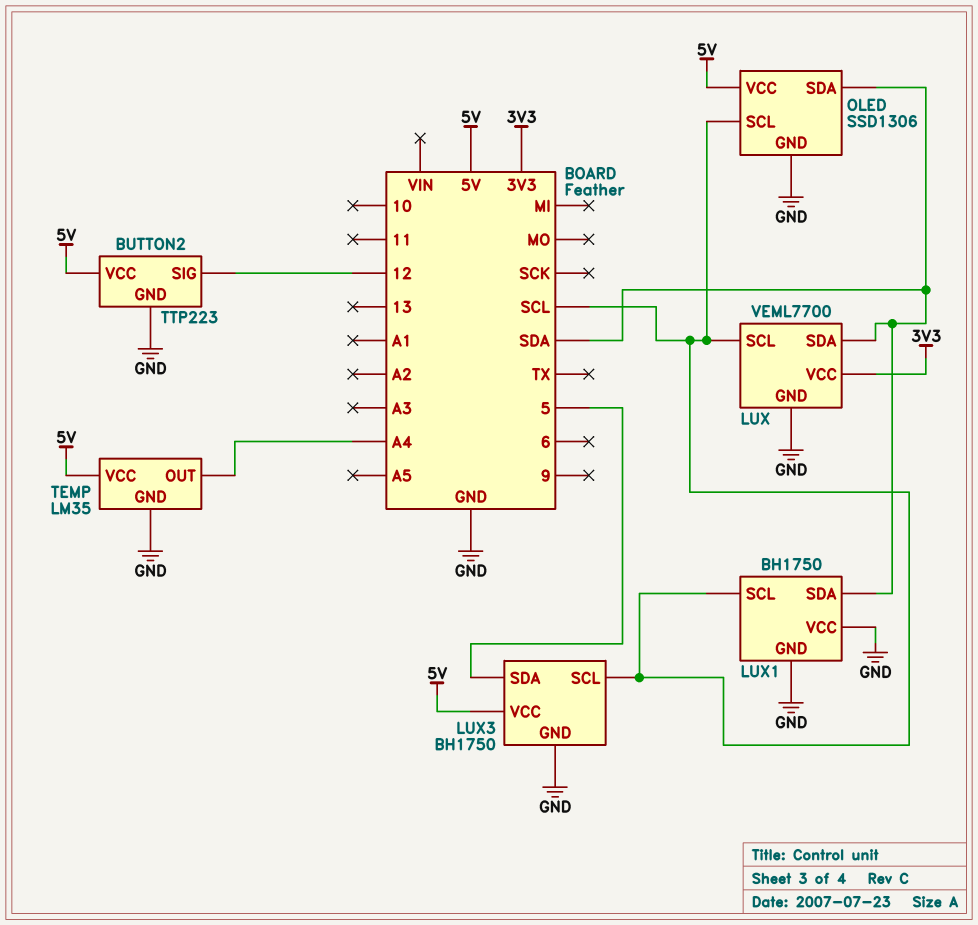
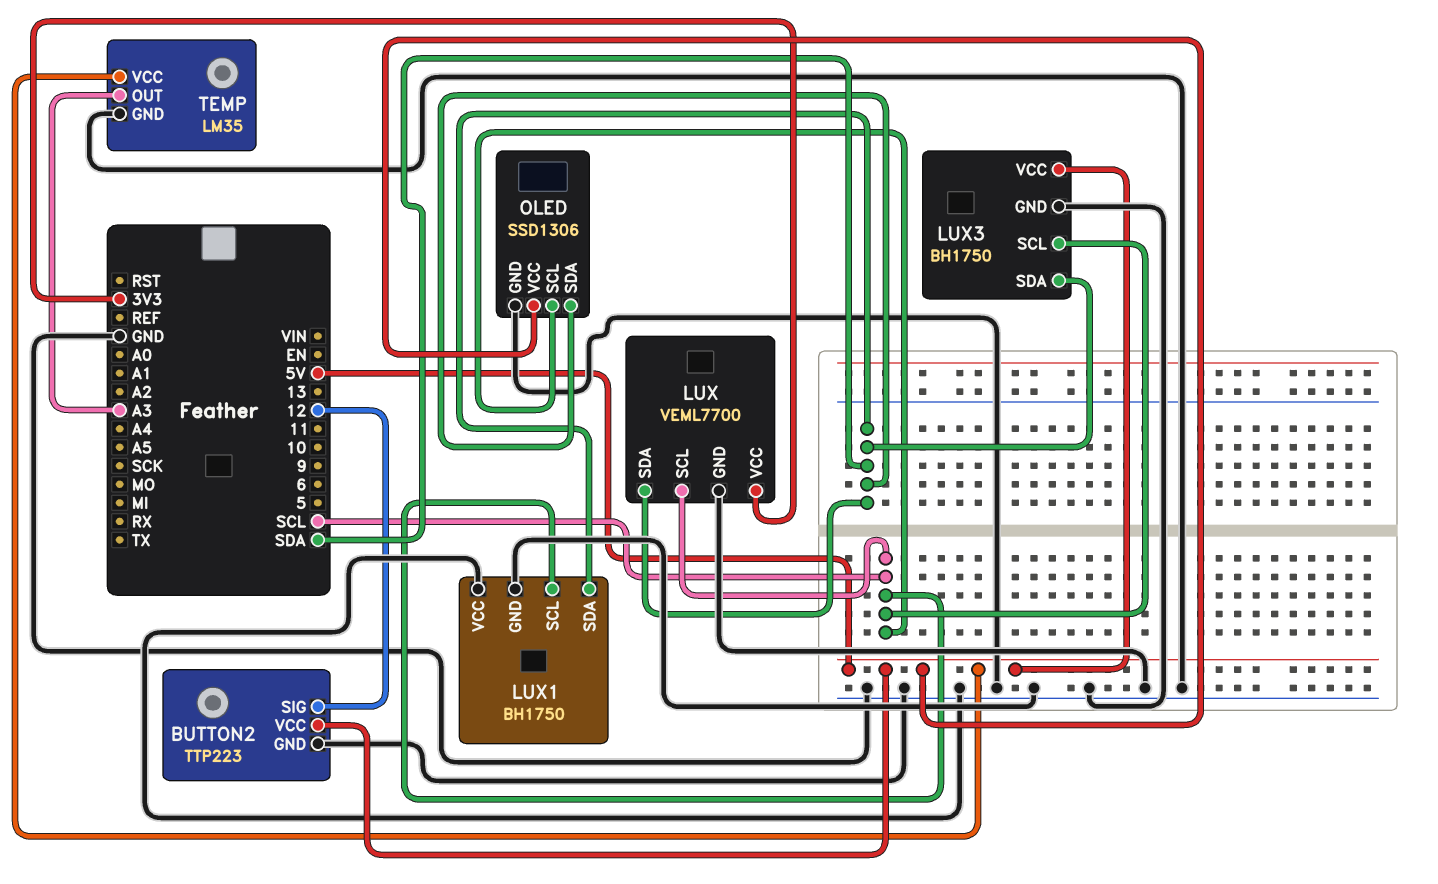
LUX3 pin SDA: 5 -> SDA
TEMP pin OUT: A4 -> A3

